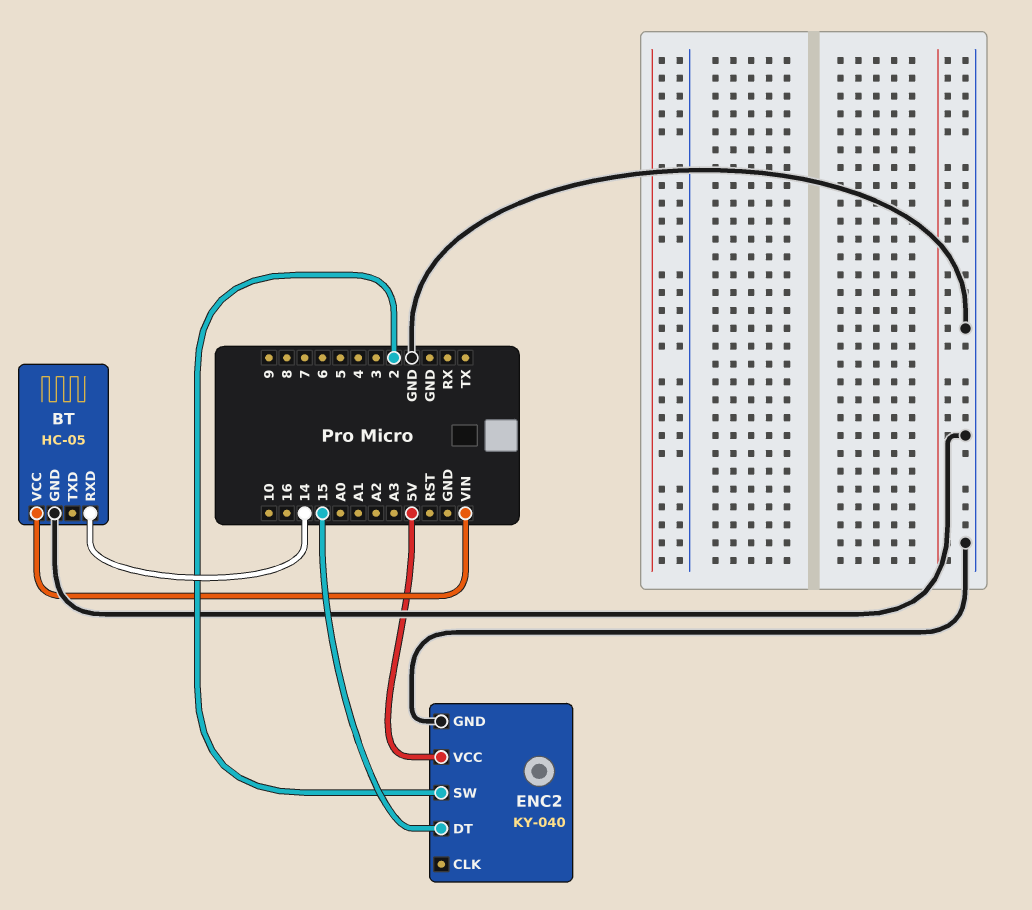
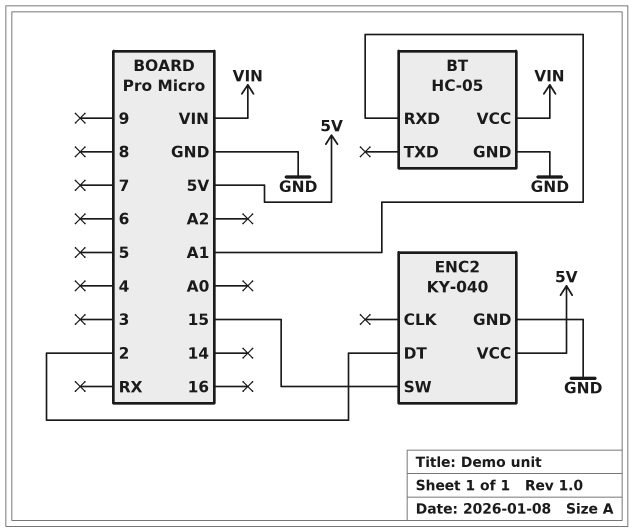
BT pin RXD: 14 -> A1
ENC2 pin DT: 15 -> 2
ENC2 pin SW: 2 -> 15

